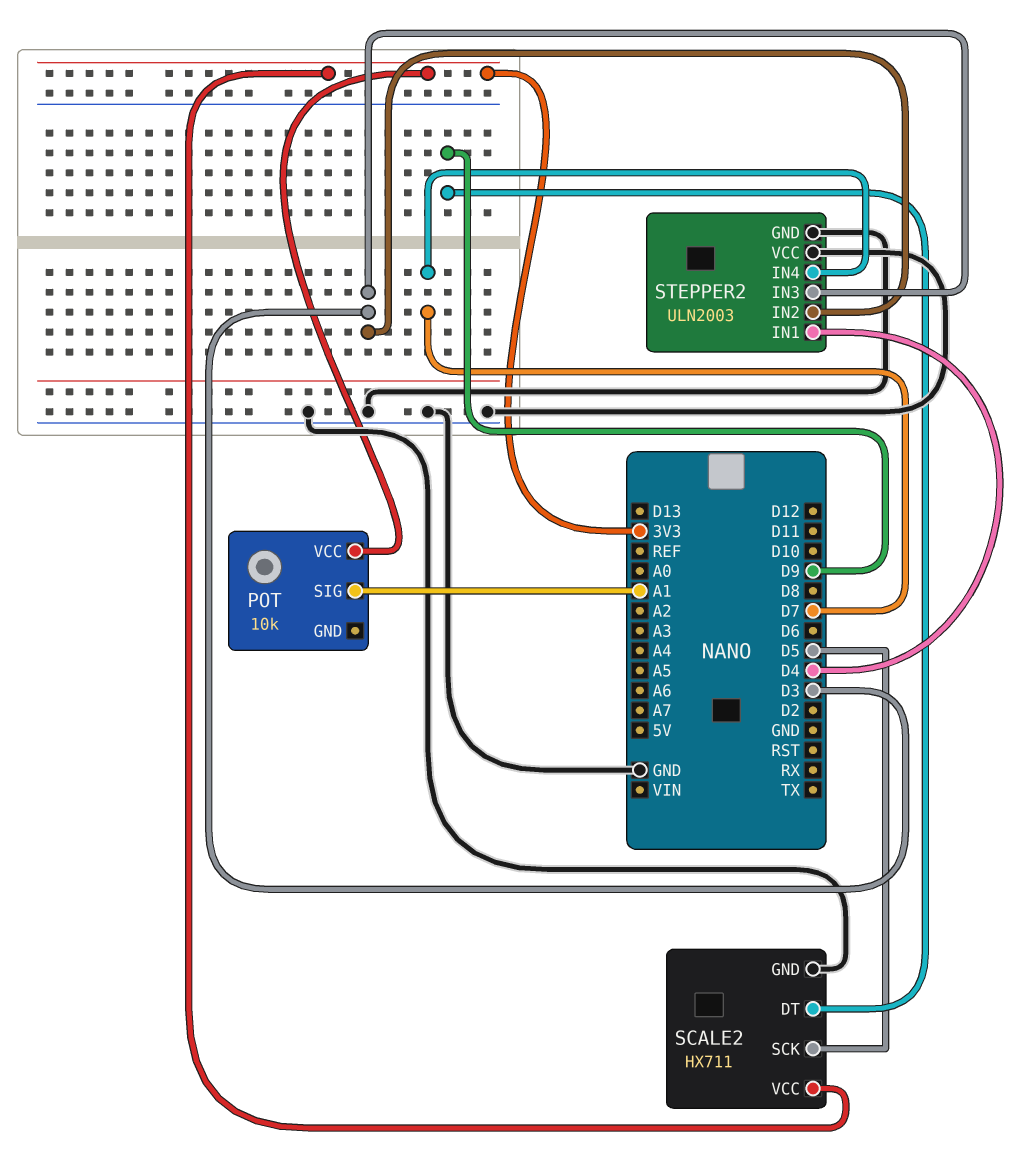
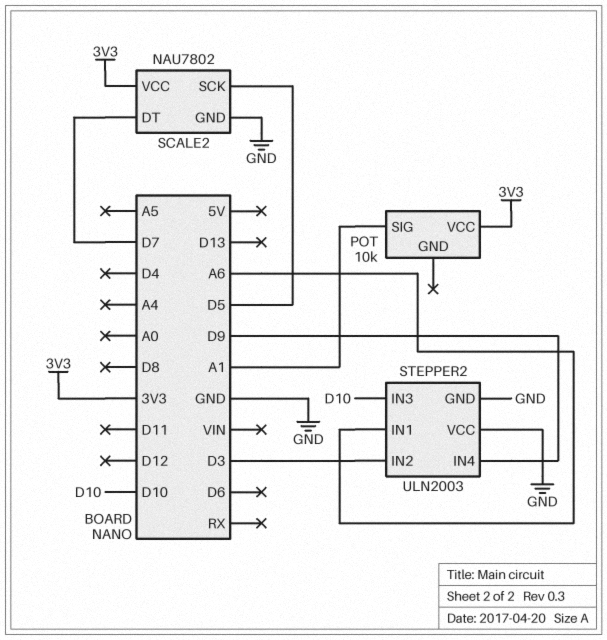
SCALE2: HX711 -> NAU7802
SCALE2 pin DT: D9 -> D7
STEPPER2 pin IN1: D4 -> A6
STEPPER2 pin IN3: D3 -> D10
STEPPER2 pin IN4: D7 -> D9

